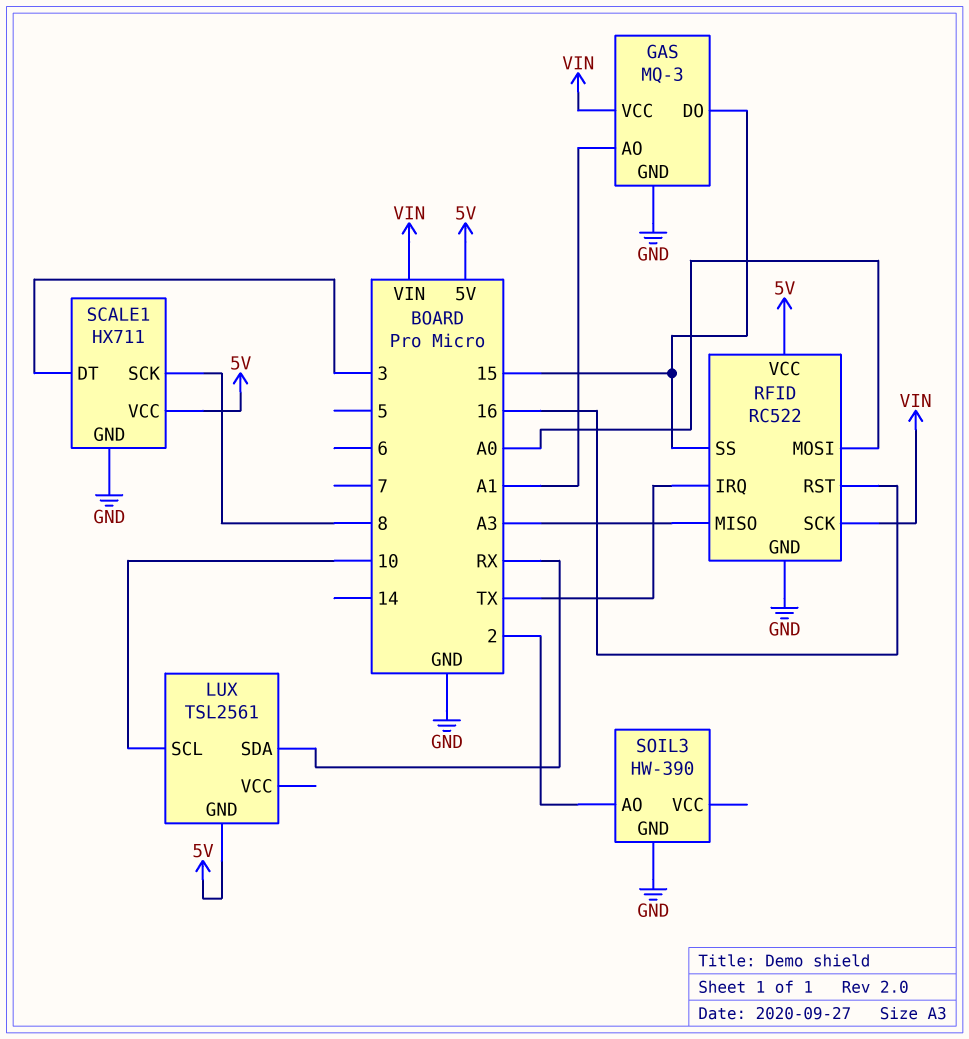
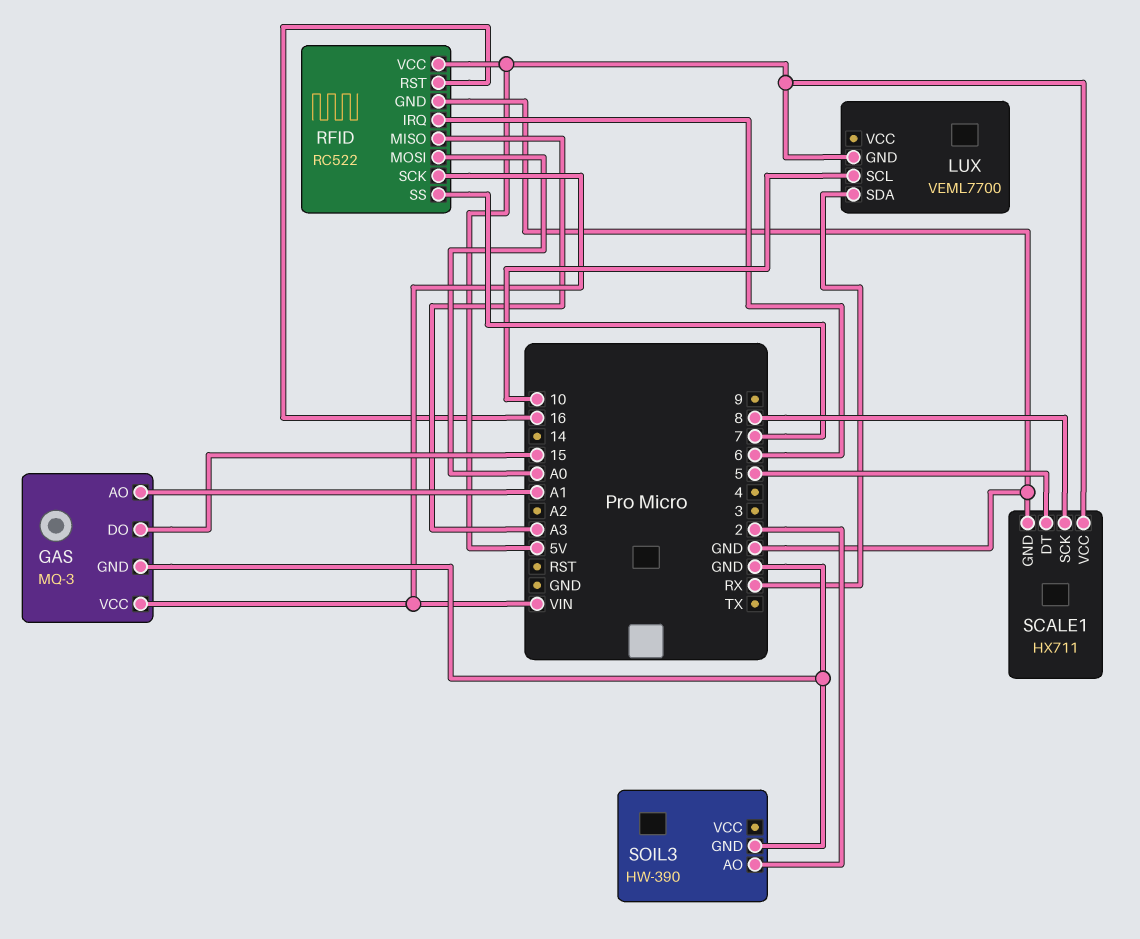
LUX: TSL2561 -> VEML7700
RFID pin IRQ: TX -> 6
RFID pin SS: 15 -> 7
SCALE1 pin DT: 3 -> 5

